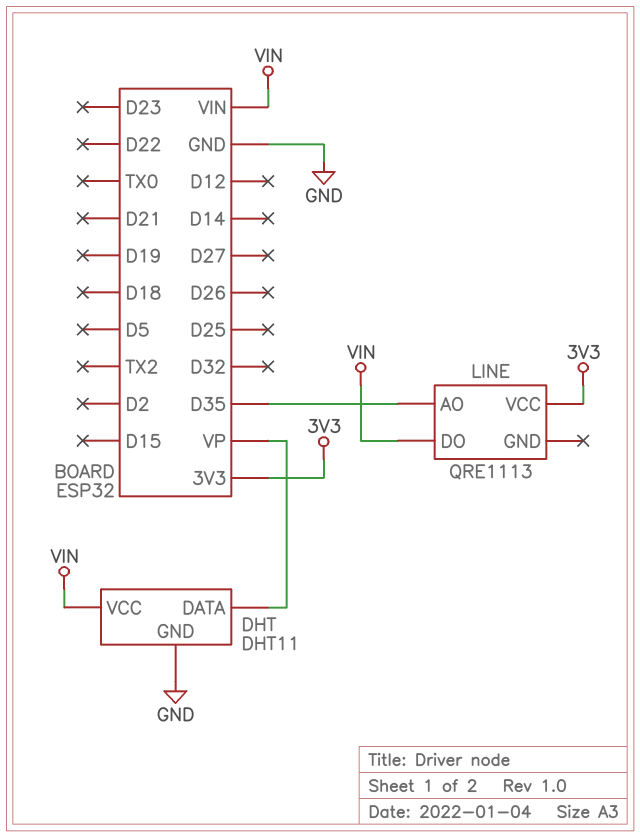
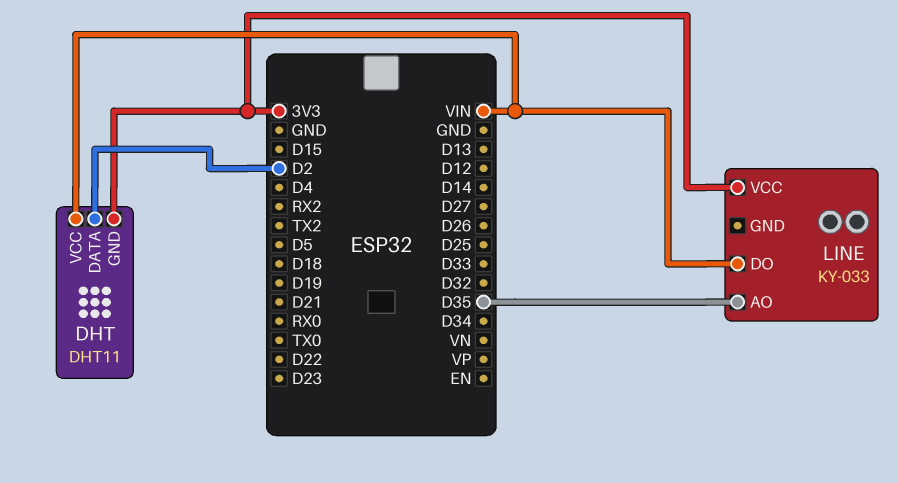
DHT pin DATA: VP -> D2
DHT pin GND: GND -> 3V3
LINE: QRE1113 -> KY-033

